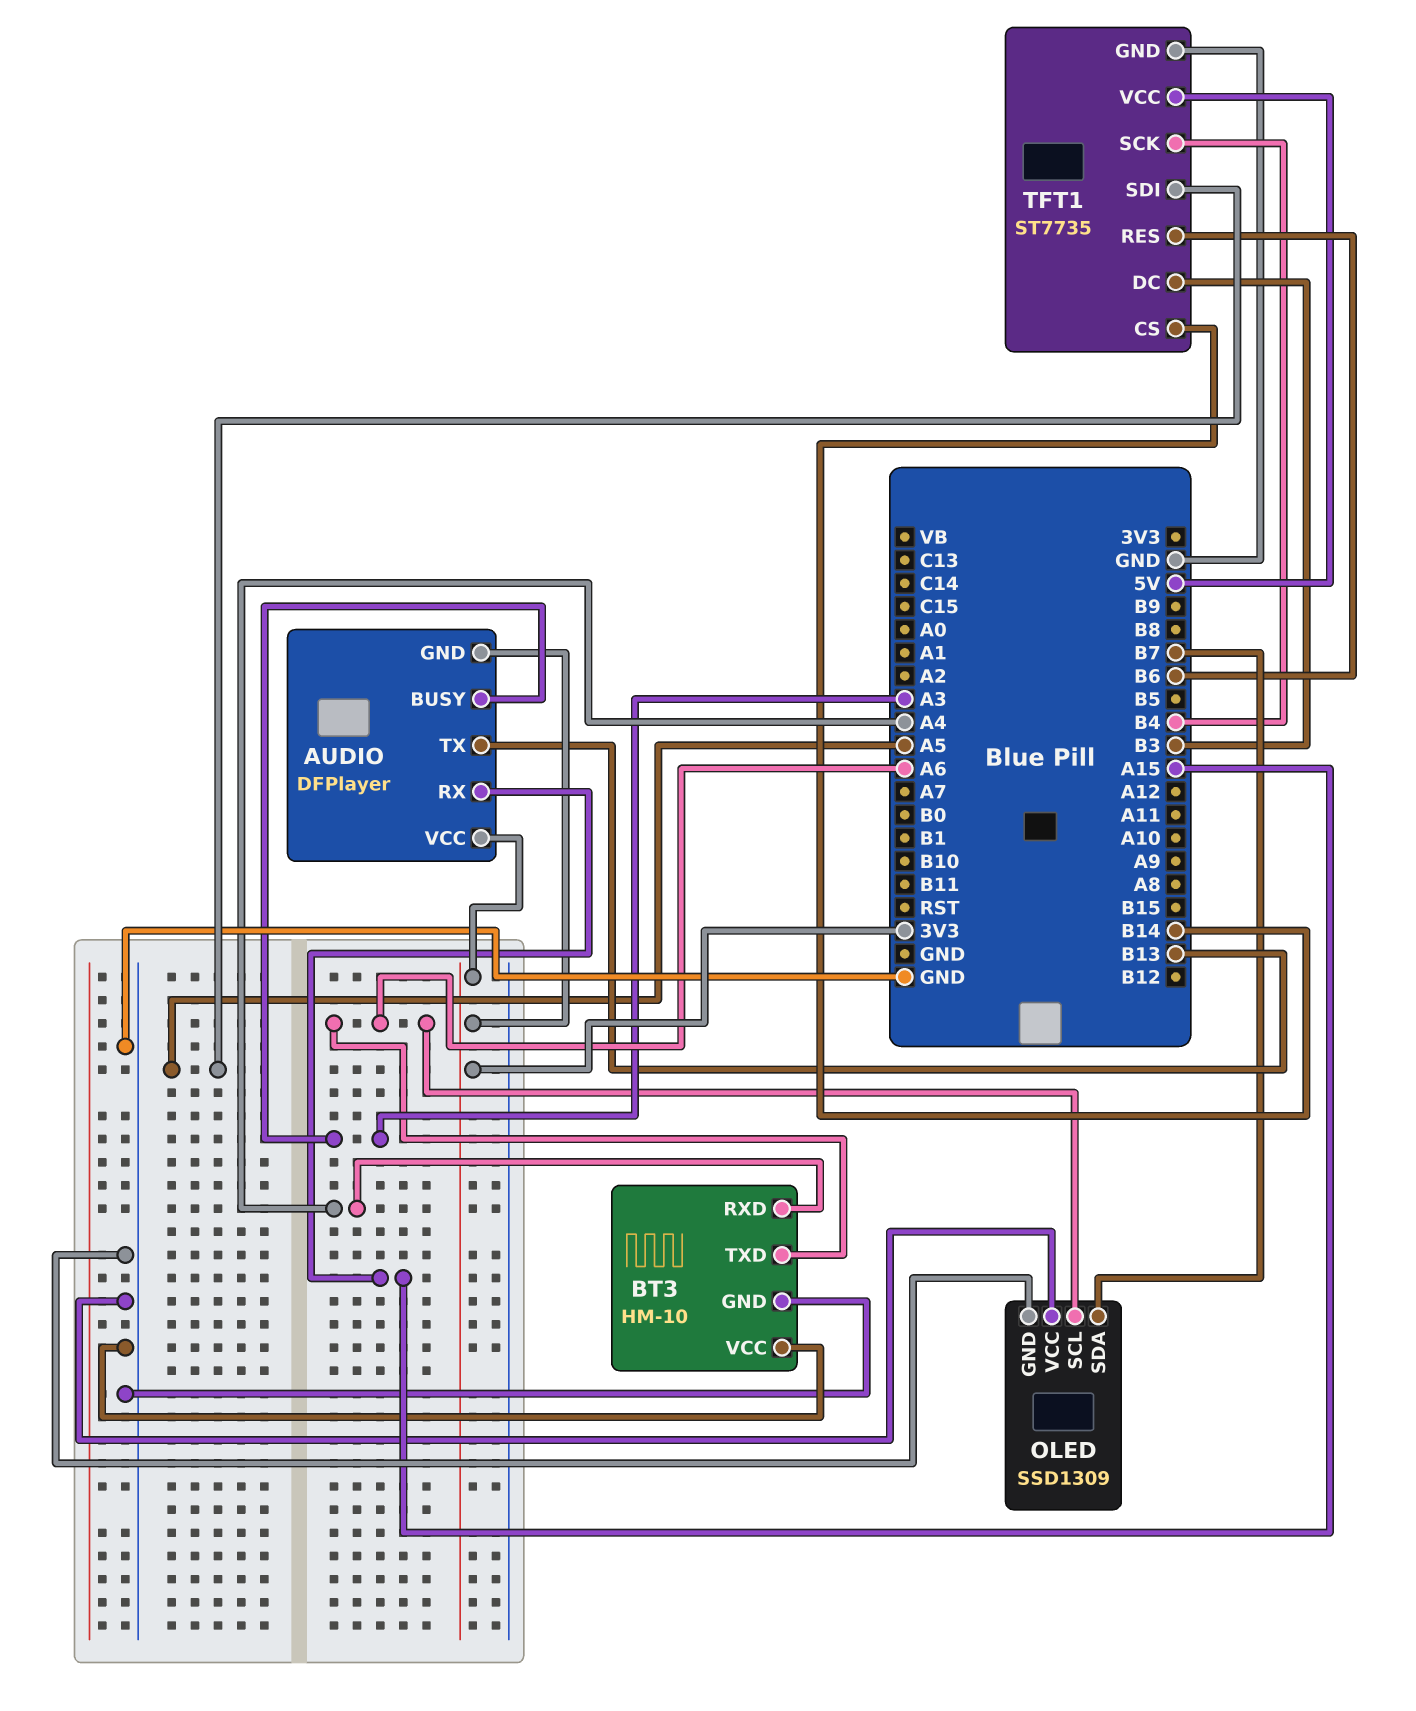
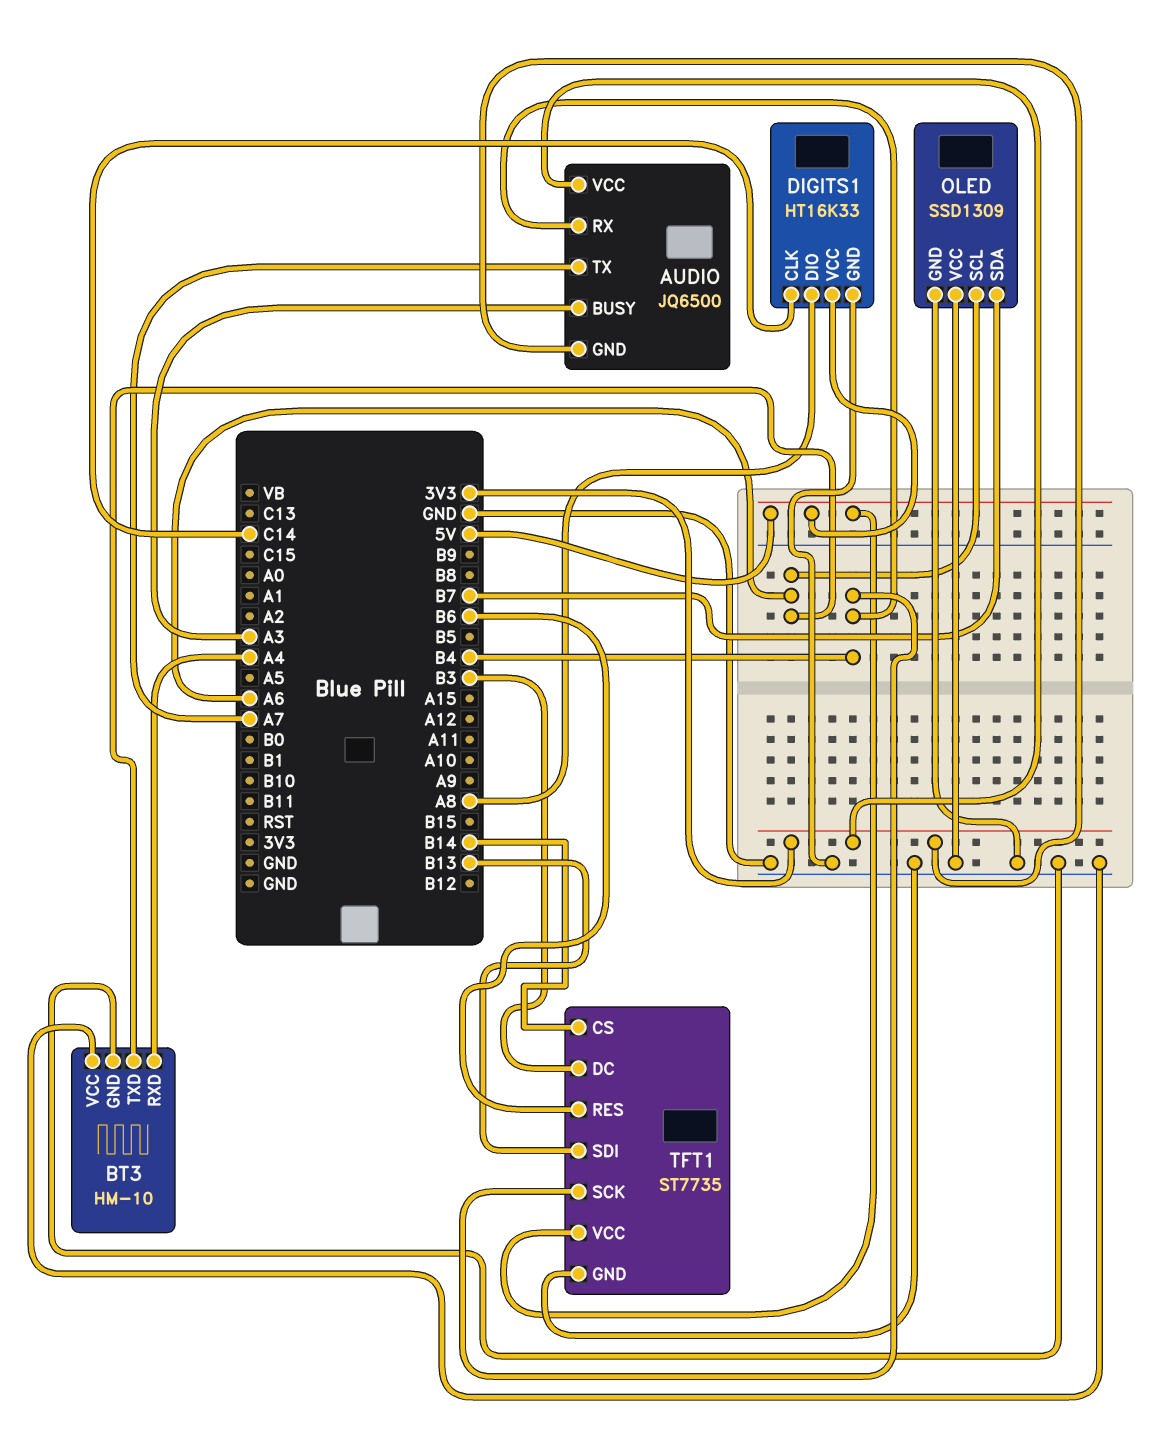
AUDIO: DFPlayer -> JQ6500
AUDIO pin RX: A15 -> B4
AUDIO pin TX: B13 -> A7
DIGITS1: none -> HT16K33
DIGITS1 pin CLK: none -> C14
DIGITS1 pin DIO: none -> A8
DIGITS1 pin GND: none -> GND
DIGITS1 pin VCC: none -> 5V
TFT1 pin SDI: A5 -> B13

